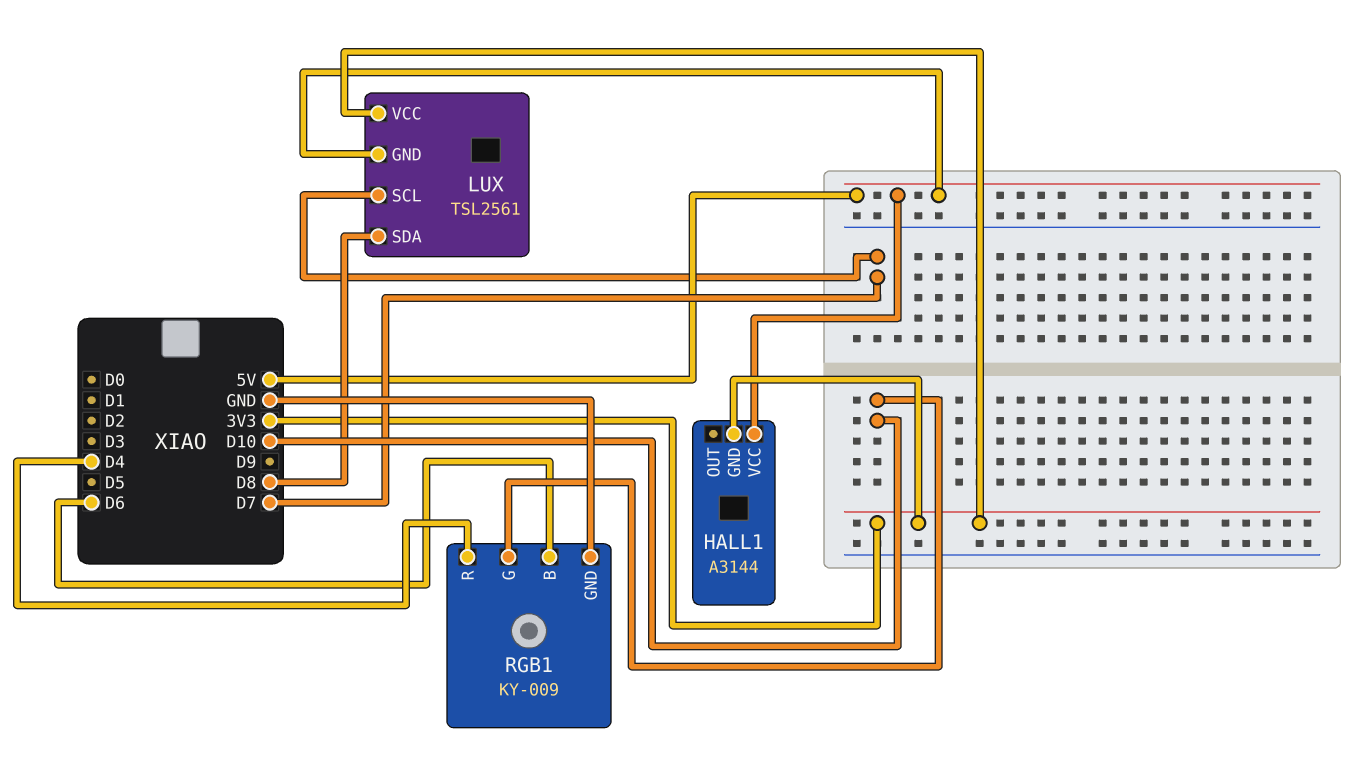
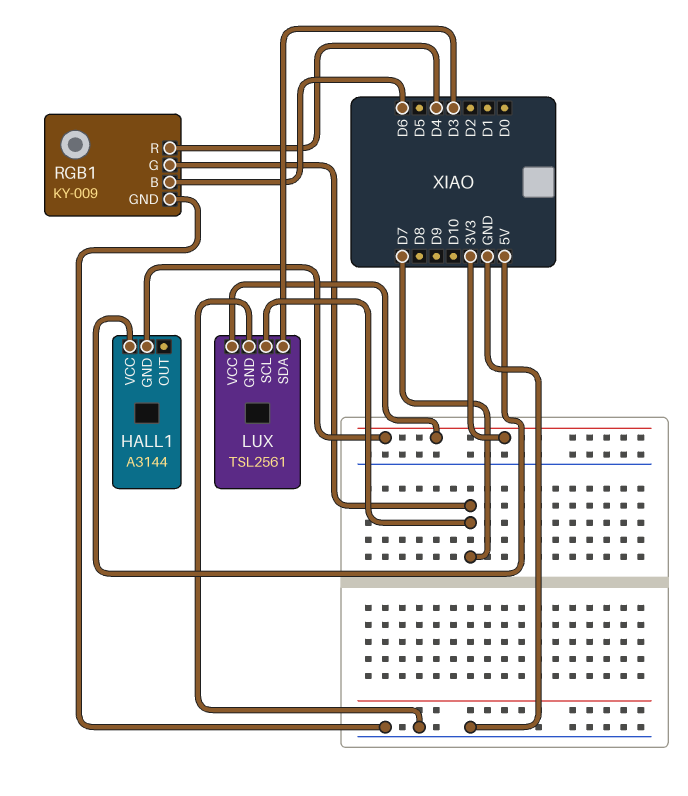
LUX pin GND: 5V -> GND
LUX pin SDA: D8 -> D3
RGB1 pin G: D10 -> D7

